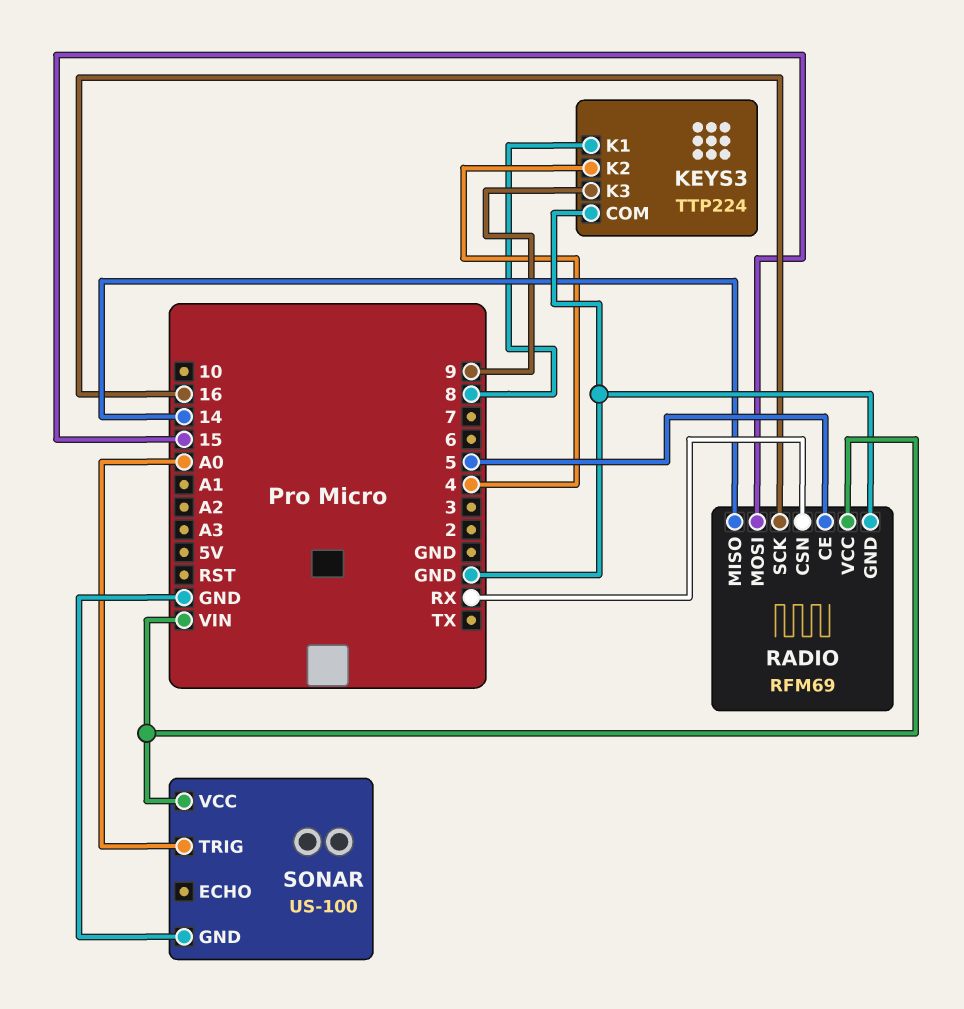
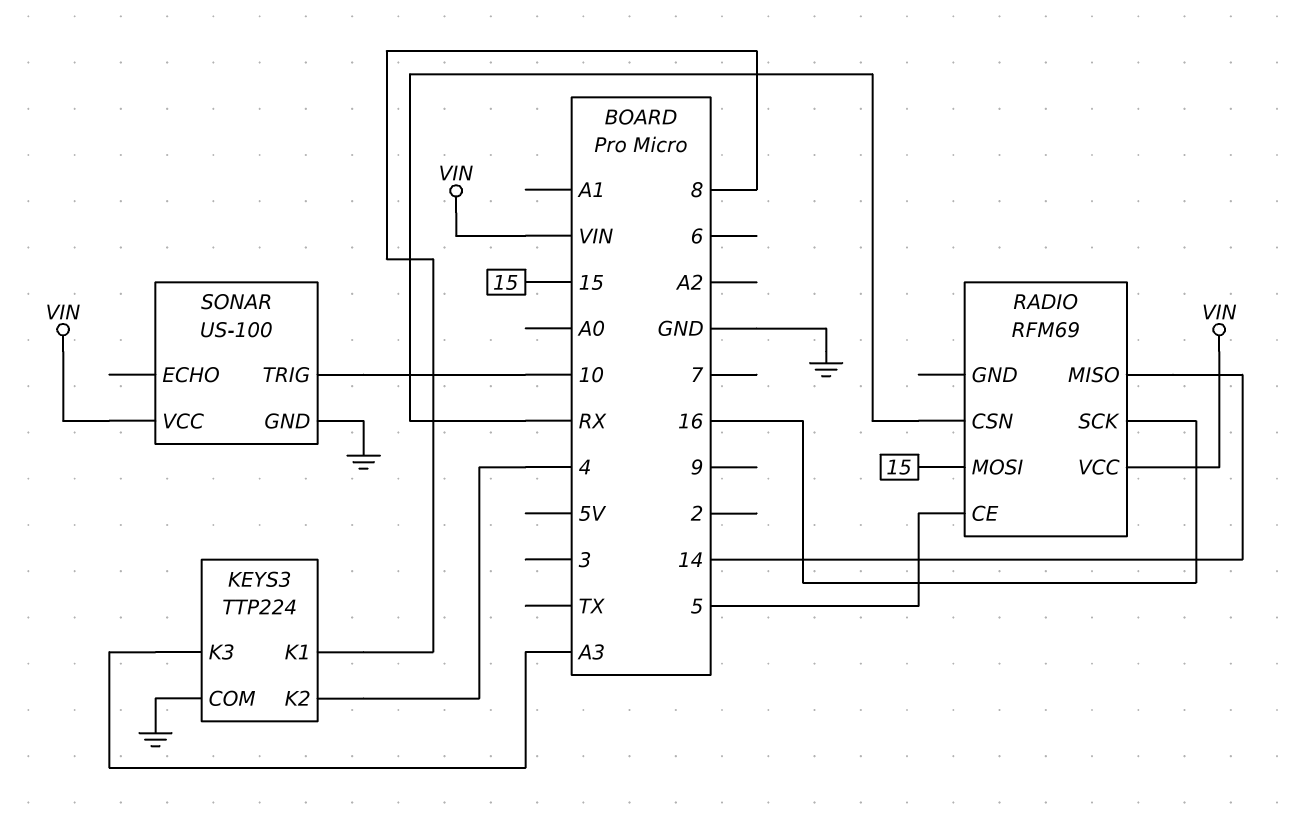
KEYS3 pin K3: 9 -> A3
RADIO pin GND: GND -> none
SONAR pin TRIG: A0 -> 10

